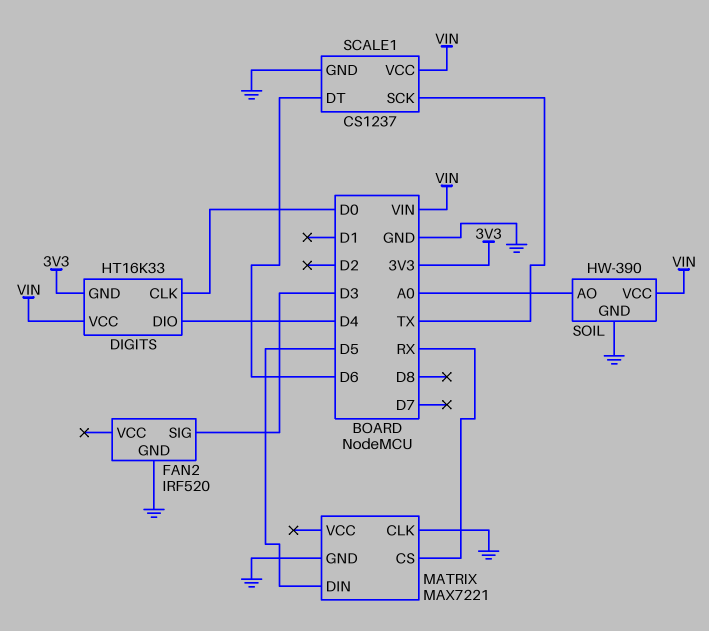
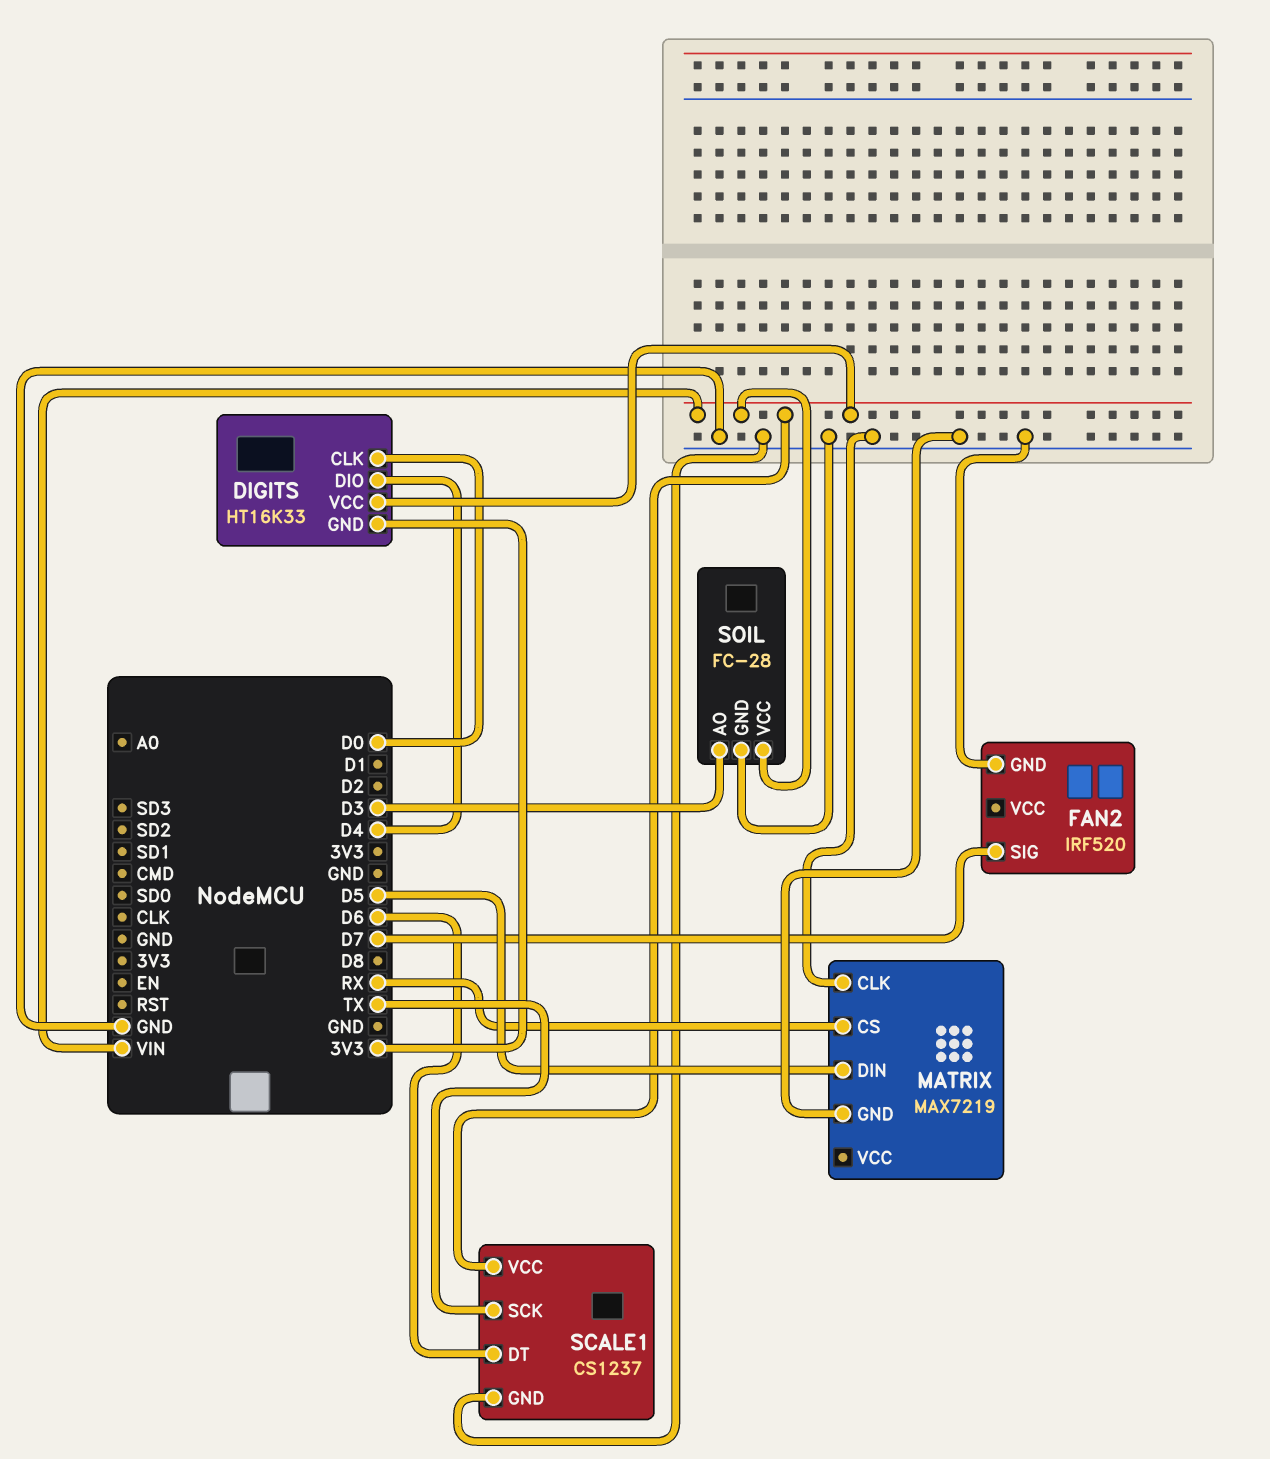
FAN2 pin SIG: D3 -> D7
MATRIX: MAX7221 -> MAX7219
SOIL: HW-390 -> FC-28
SOIL pin AO: A0 -> D3

